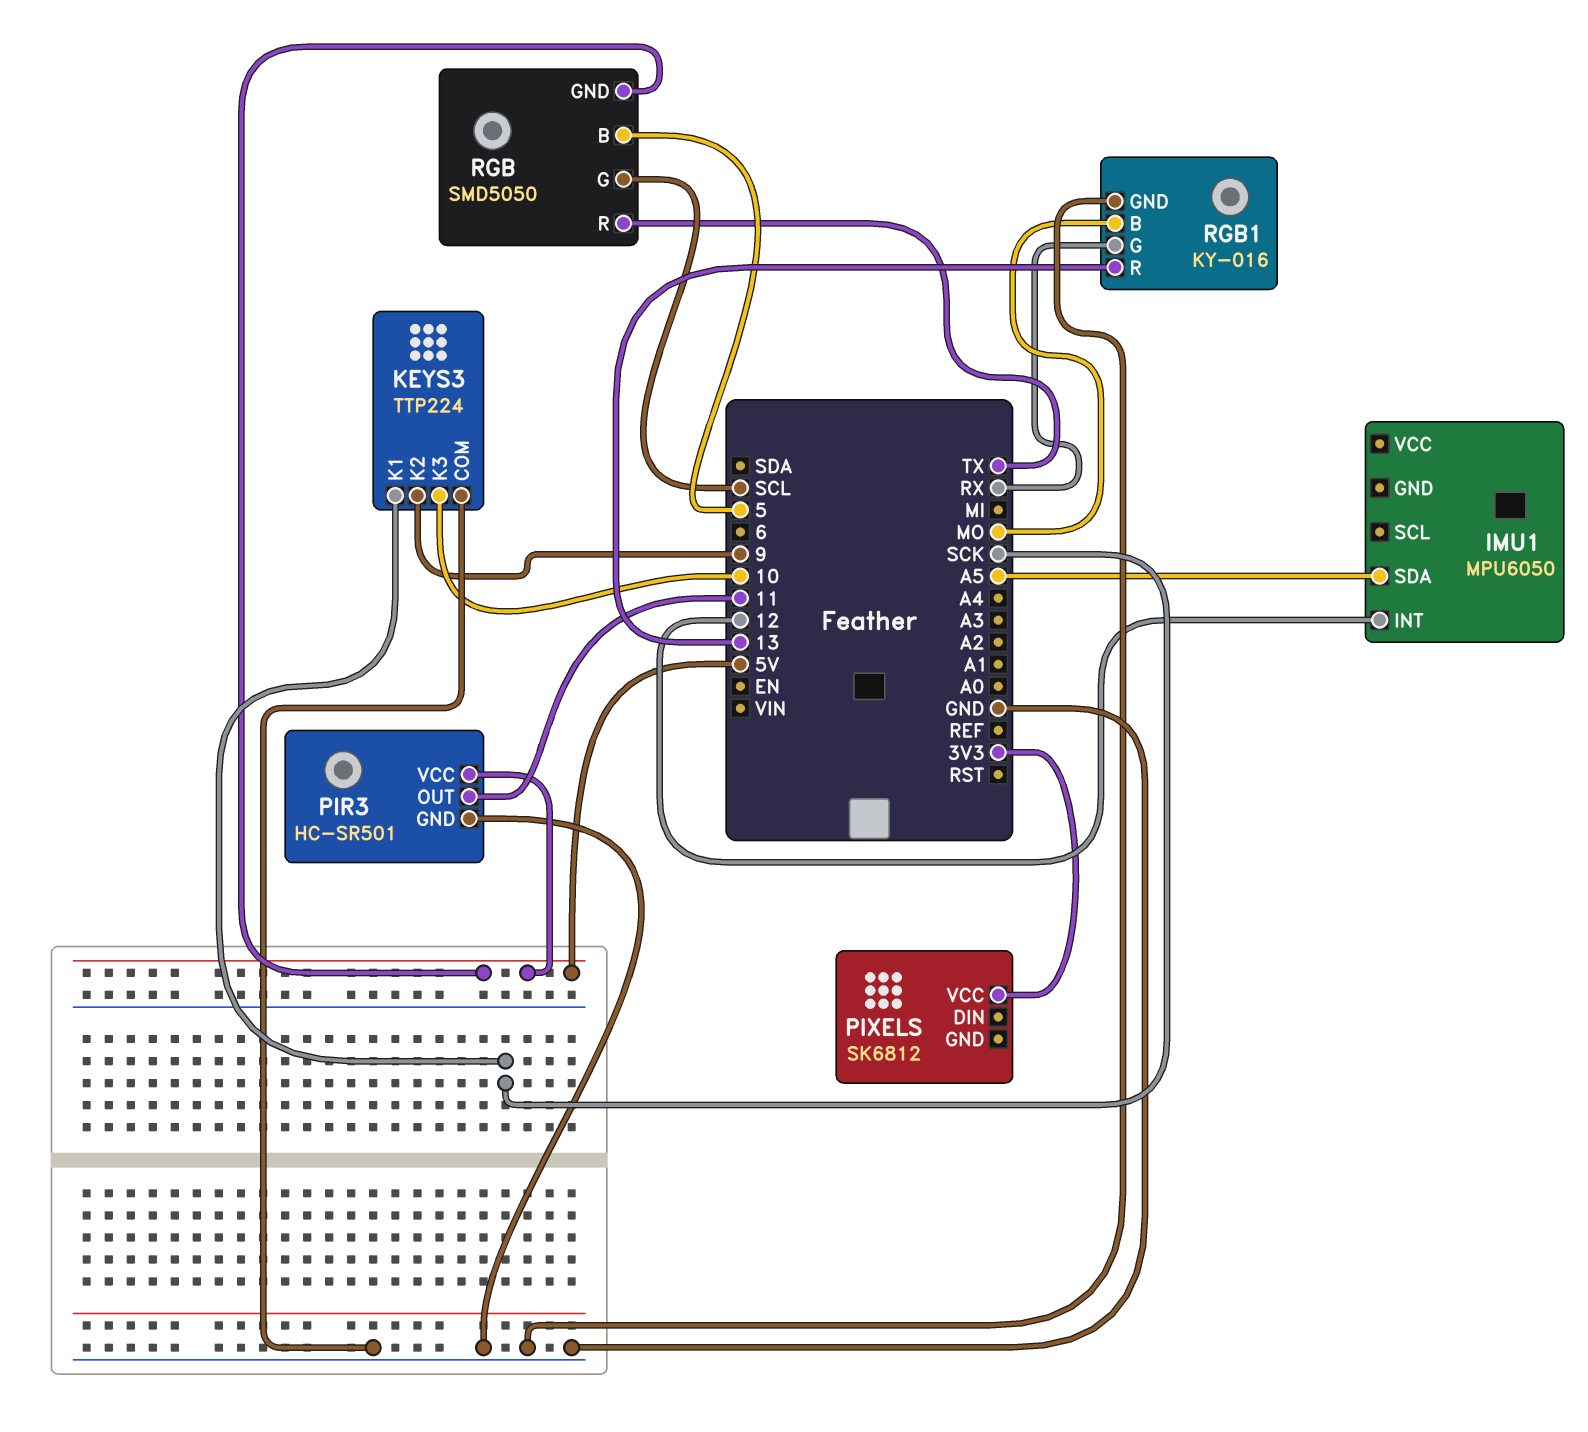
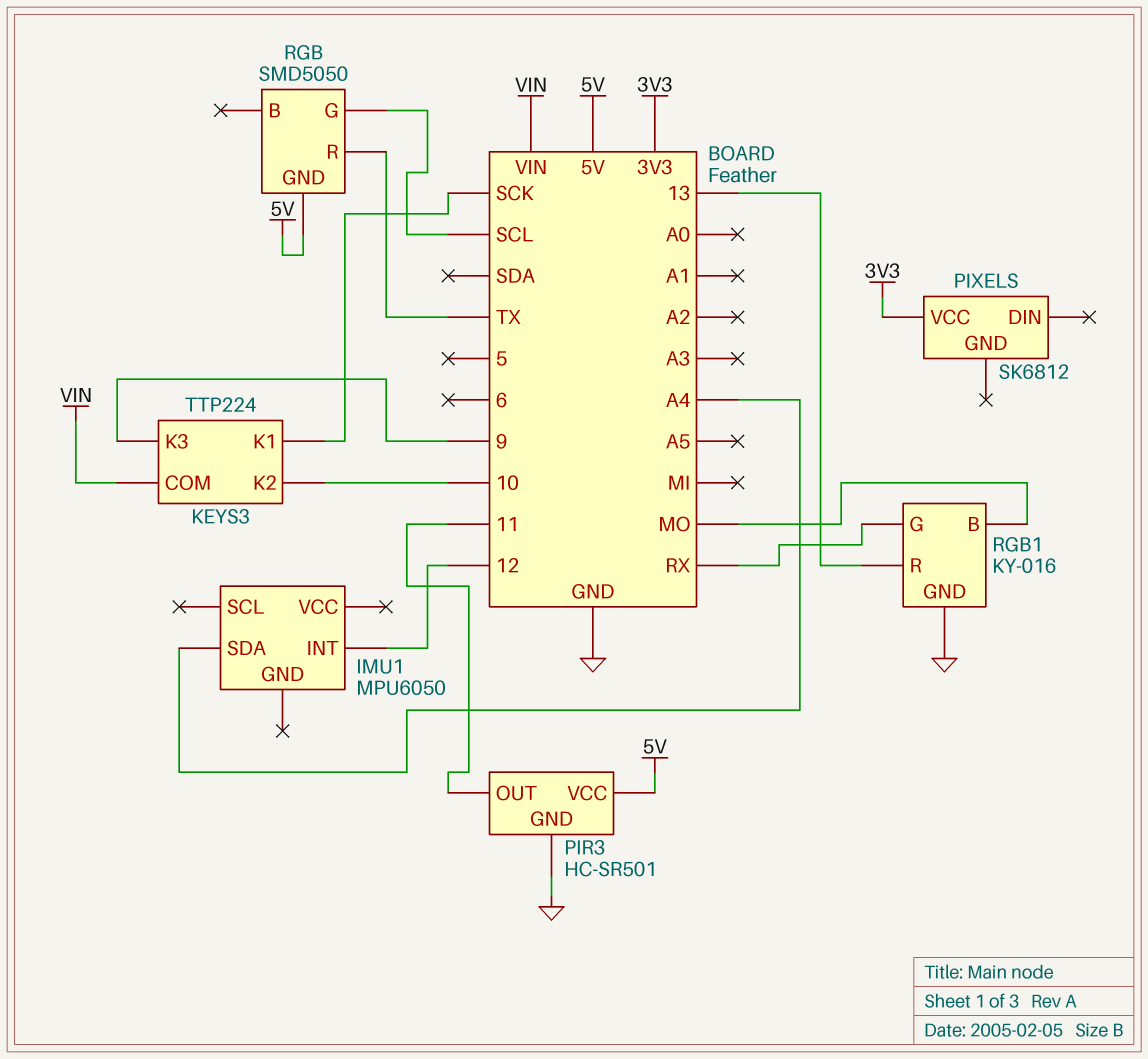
IMU1 pin SDA: A5 -> A4
KEYS3 pin COM: GND -> VIN
KEYS3 pin K2: 9 -> 10
KEYS3 pin K3: 10 -> 9
RGB pin B: 5 -> none

